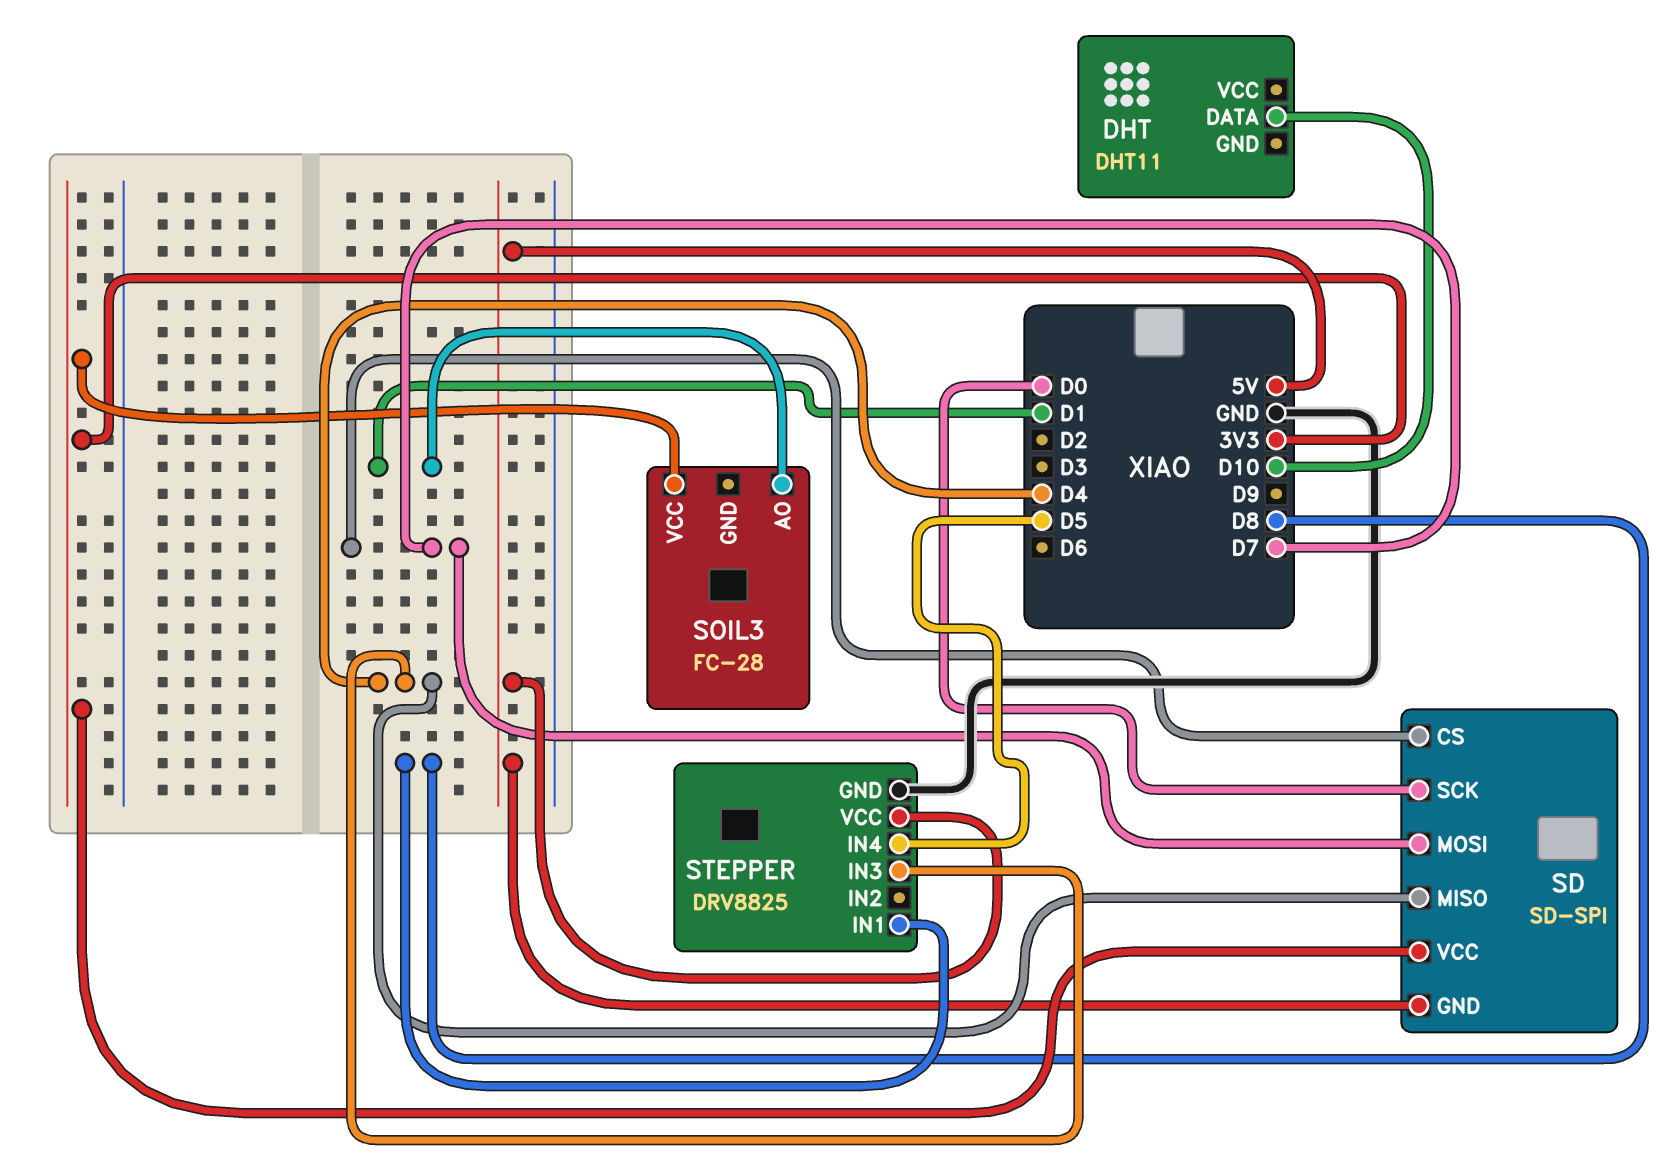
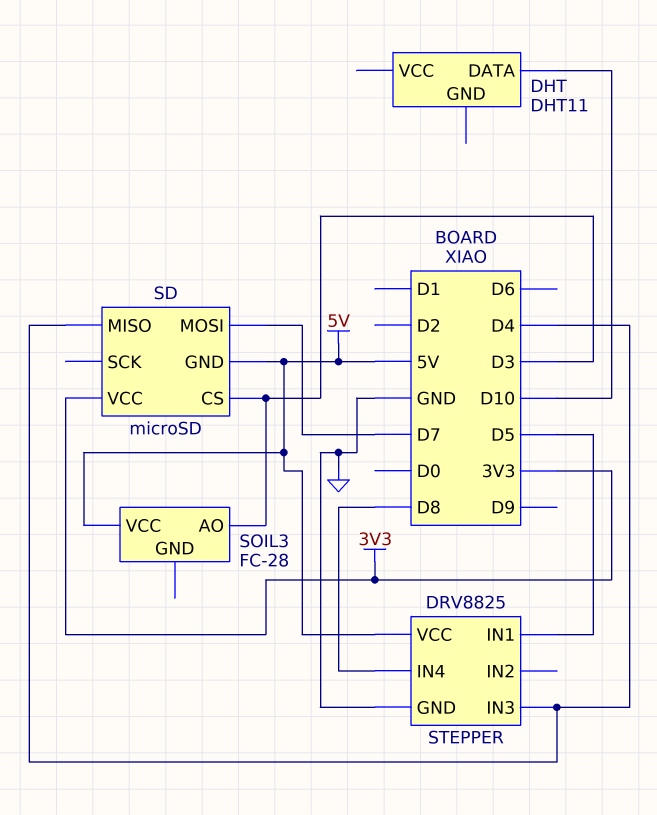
SD: SD-SPI -> microSD
SD pin CS: D7 -> D3
SD pin SCK: D0 -> none
SOIL3 pin AO: D1 -> D3
SOIL3 pin VCC: 3V3 -> 5V
STEPPER pin IN1: D8 -> D5
STEPPER pin IN4: D5 -> D8

